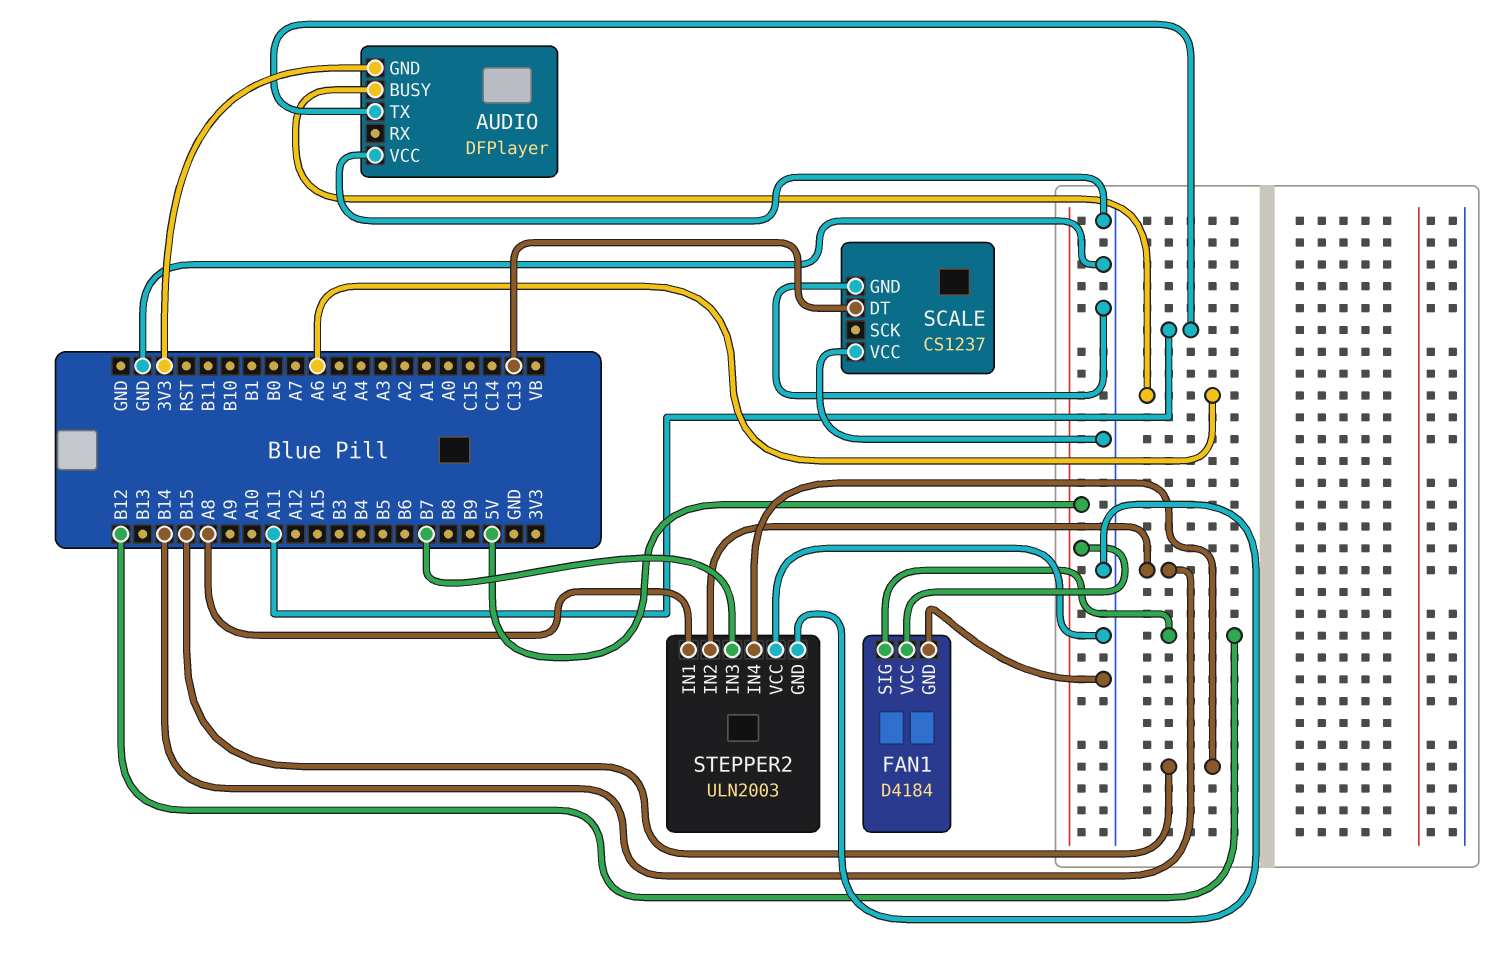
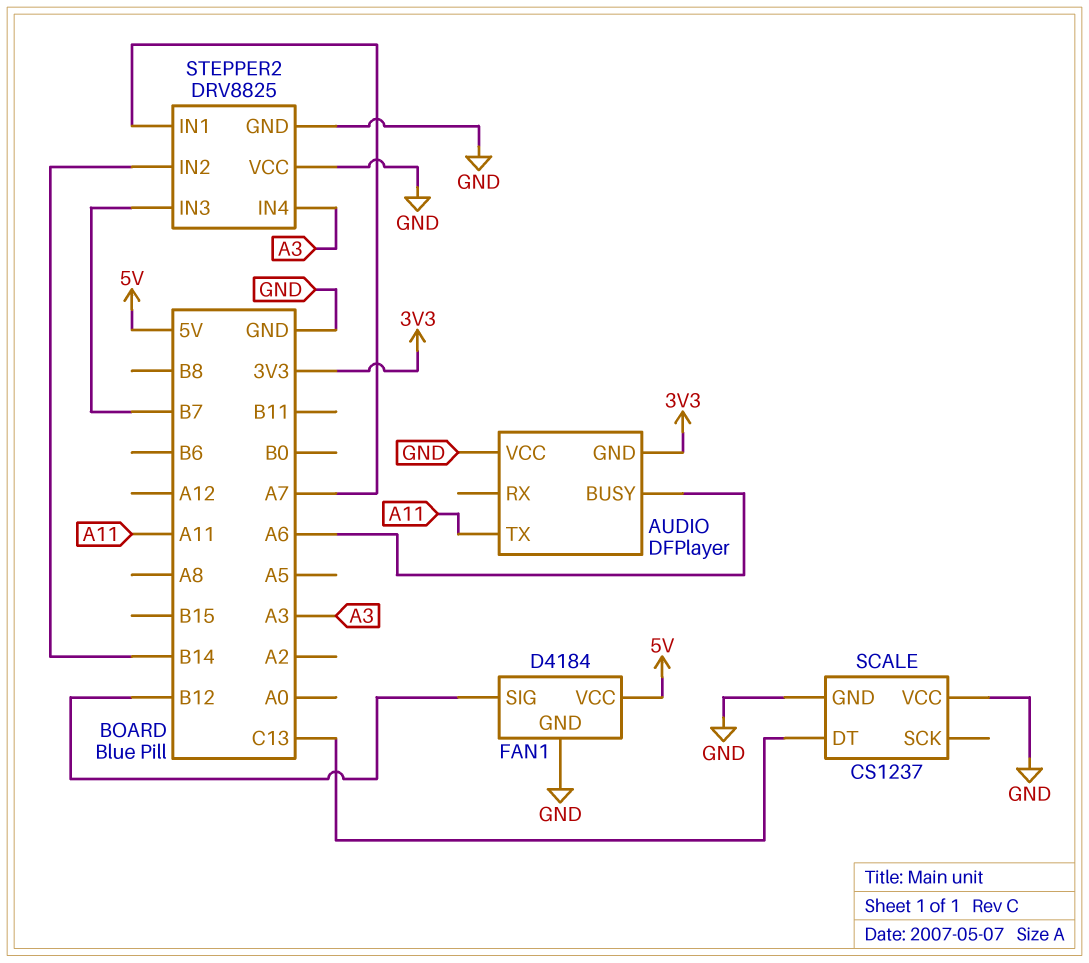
STEPPER2: ULN2003 -> DRV8825
STEPPER2 pin IN1: A8 -> A7
STEPPER2 pin IN4: B15 -> A3

